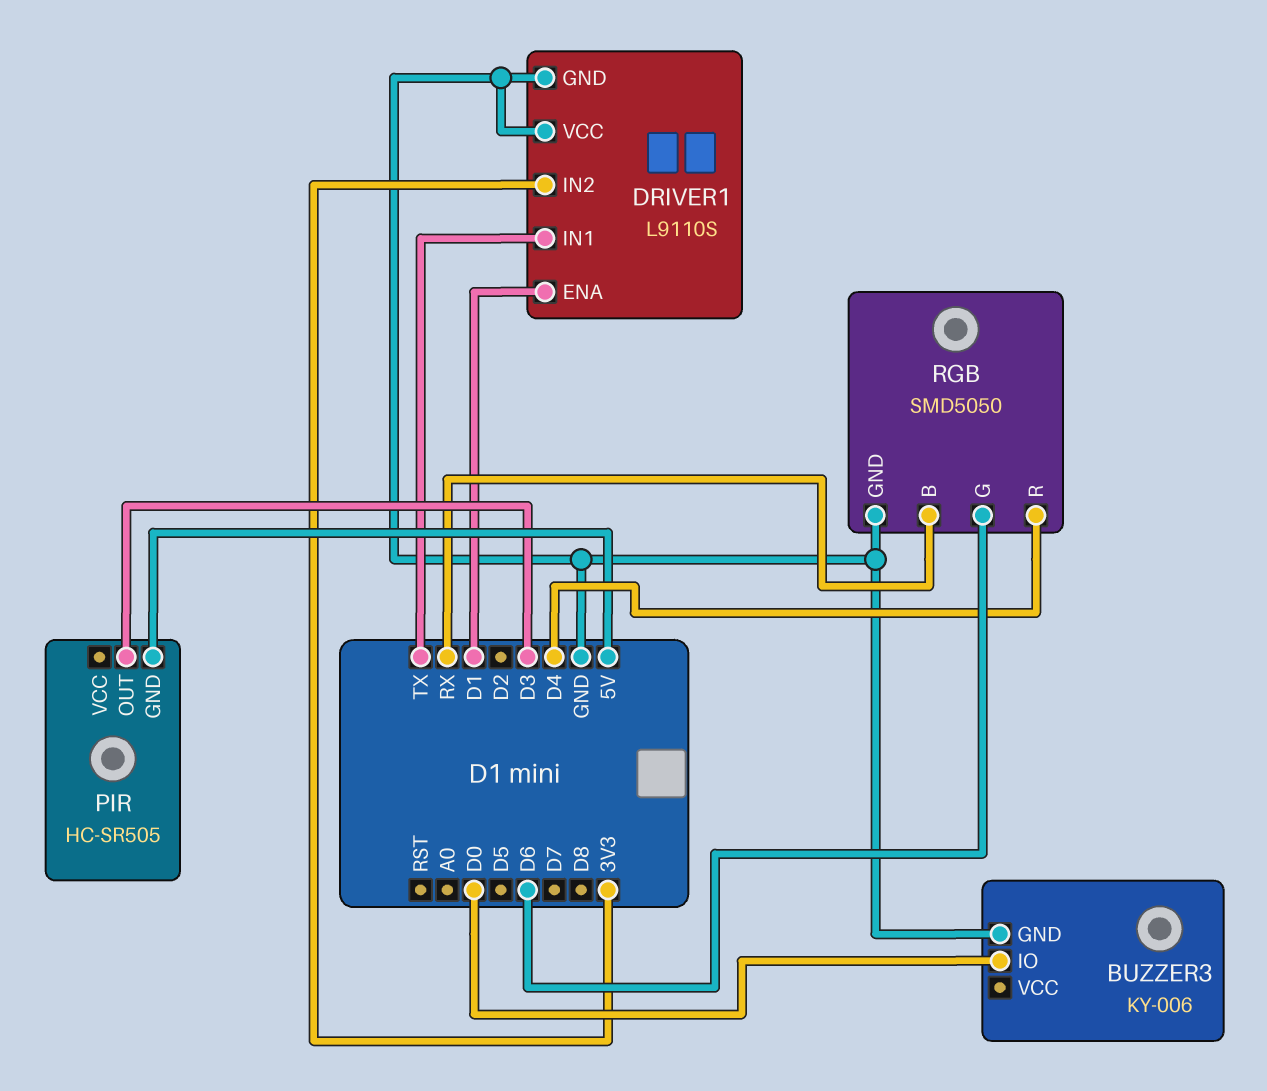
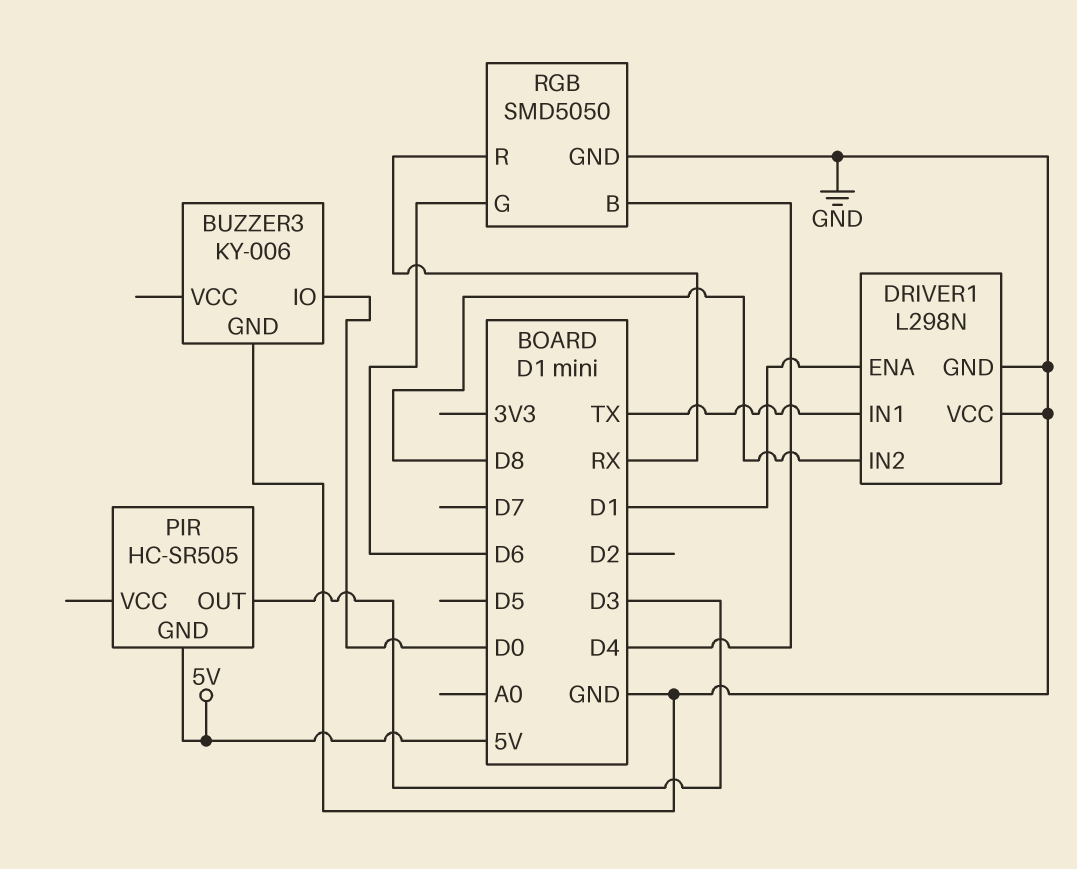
DRIVER1: L9110S -> L298N
DRIVER1 pin IN2: 3V3 -> D8
RGB pin B: RX -> D4
RGB pin R: D4 -> RX

